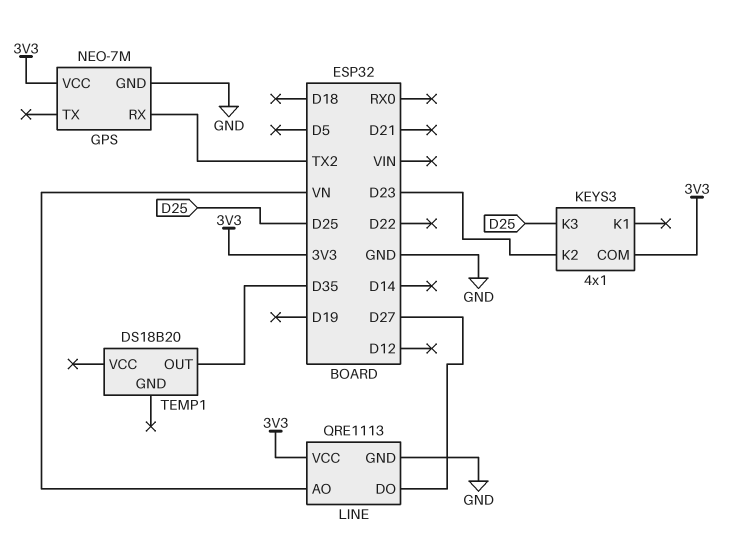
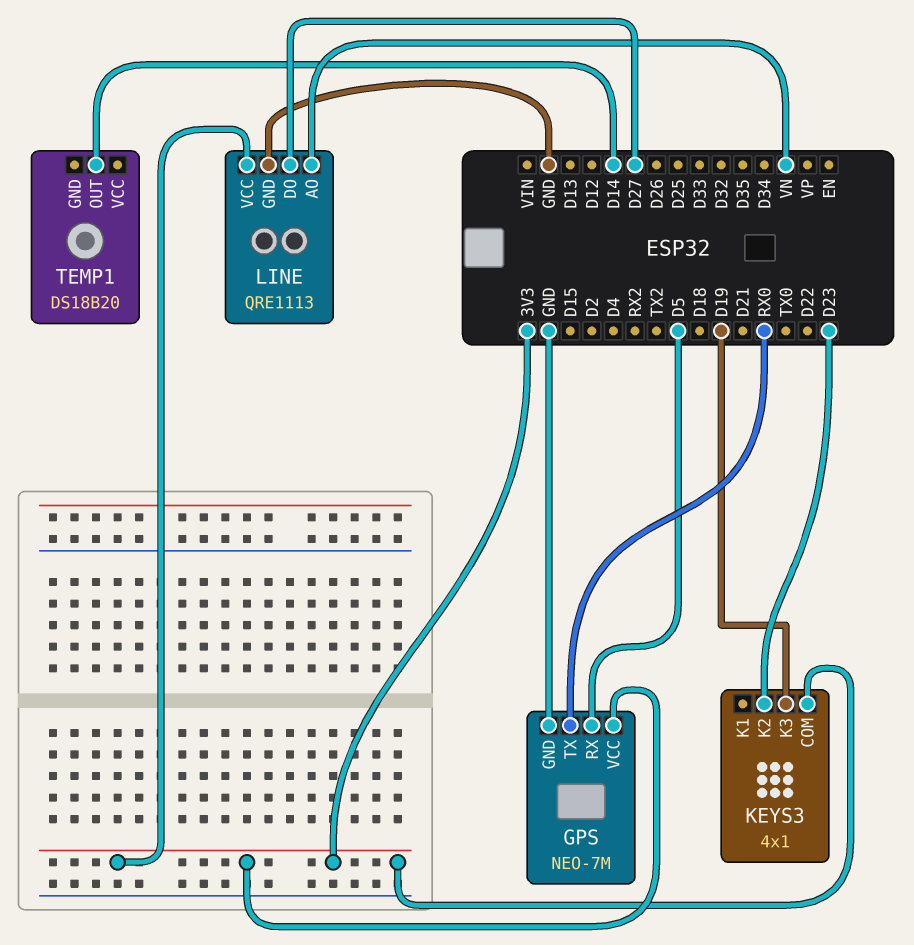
GPS pin RX: TX2 -> D5
GPS pin TX: none -> RX0
KEYS3 pin K3: D25 -> D19
TEMP1 pin OUT: D35 -> D14

